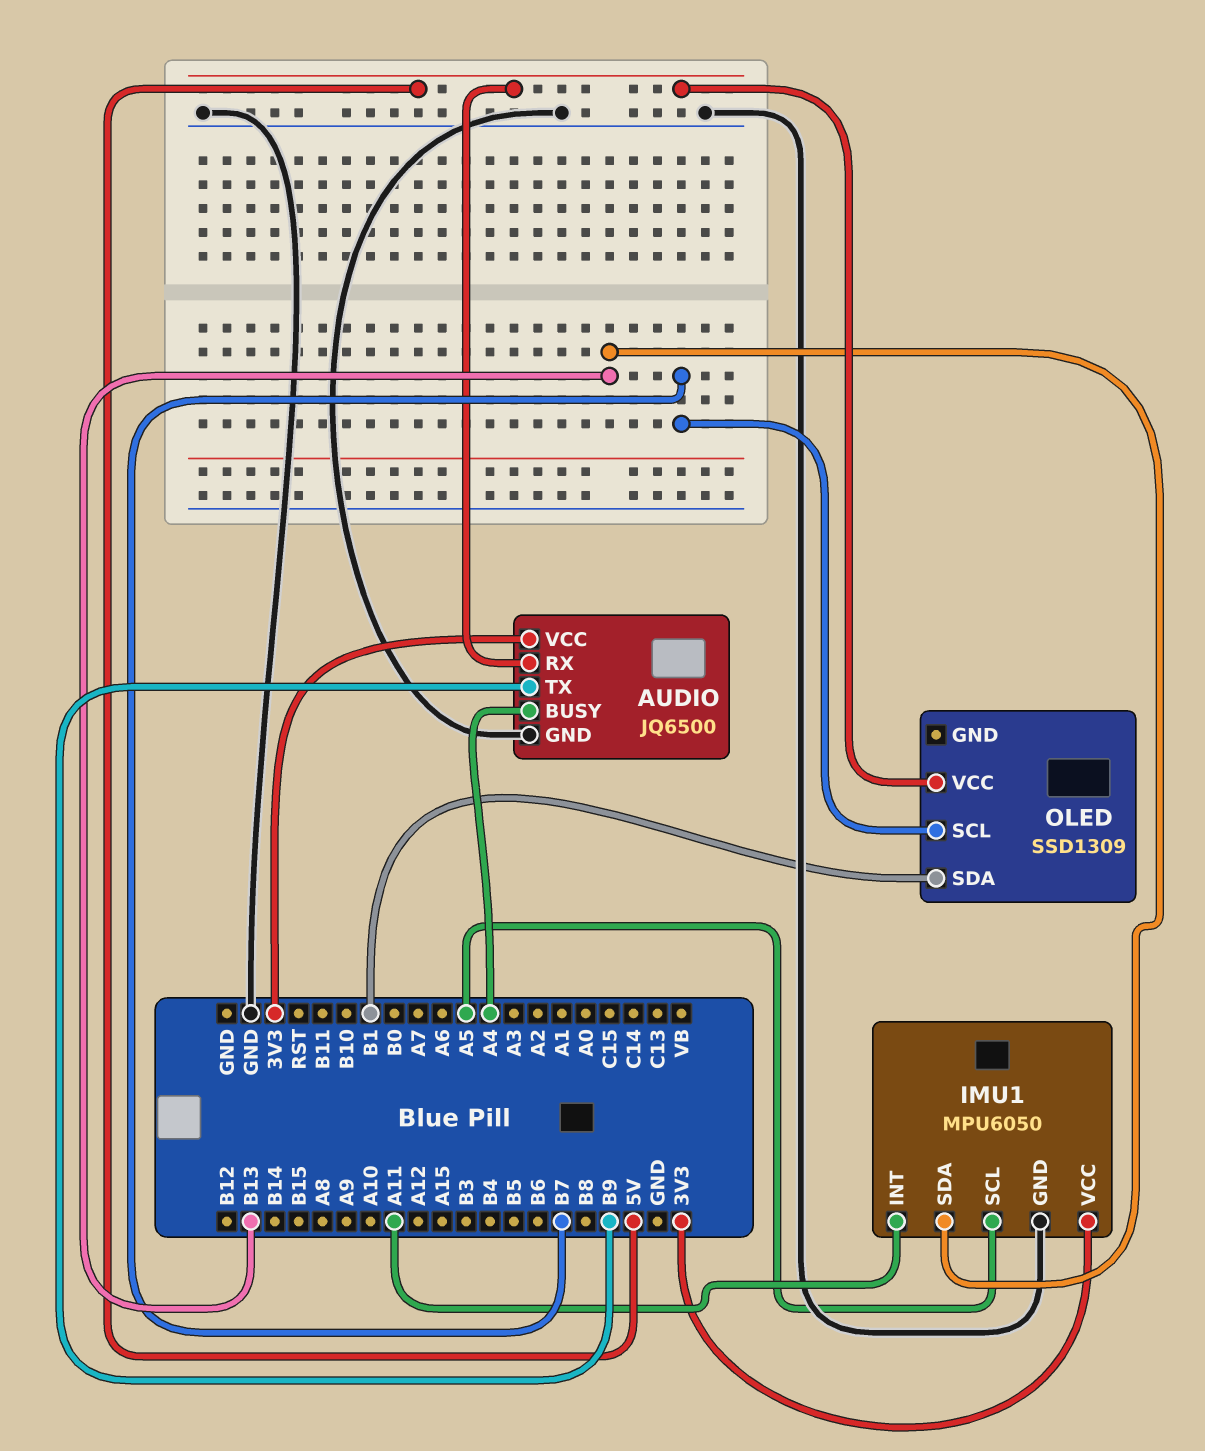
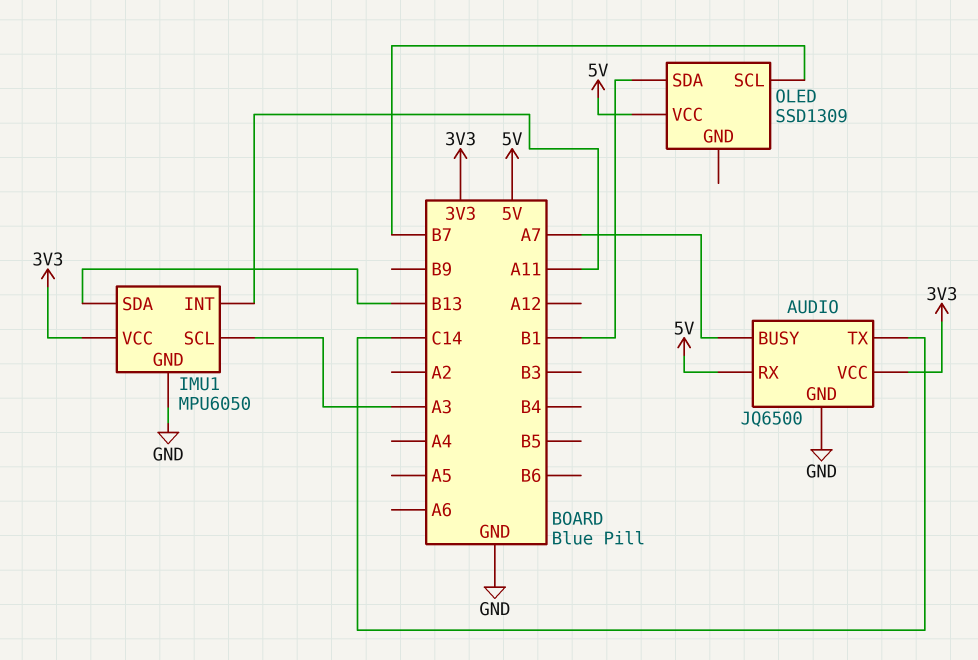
AUDIO pin BUSY: A4 -> A7
AUDIO pin TX: B9 -> C14
IMU1 pin SCL: A5 -> A3

